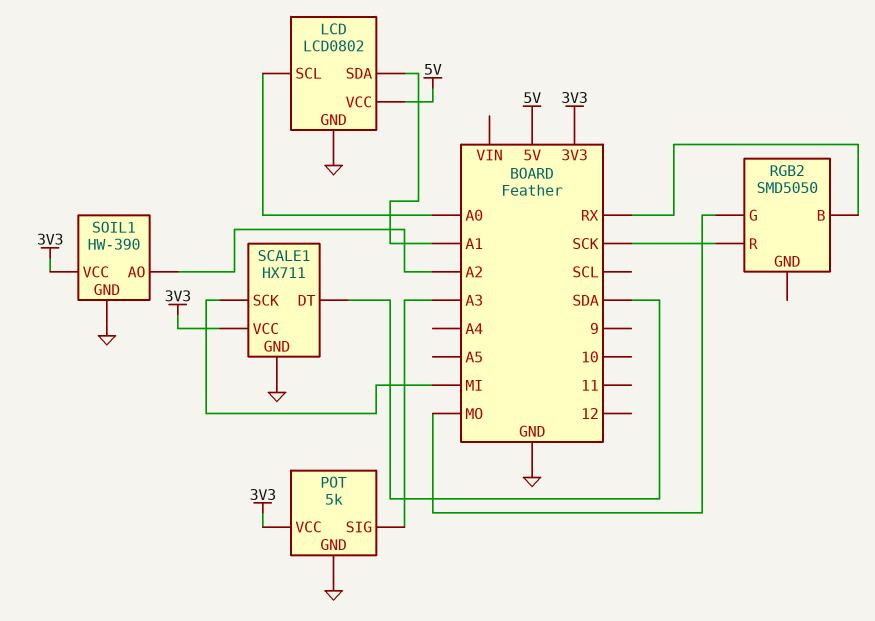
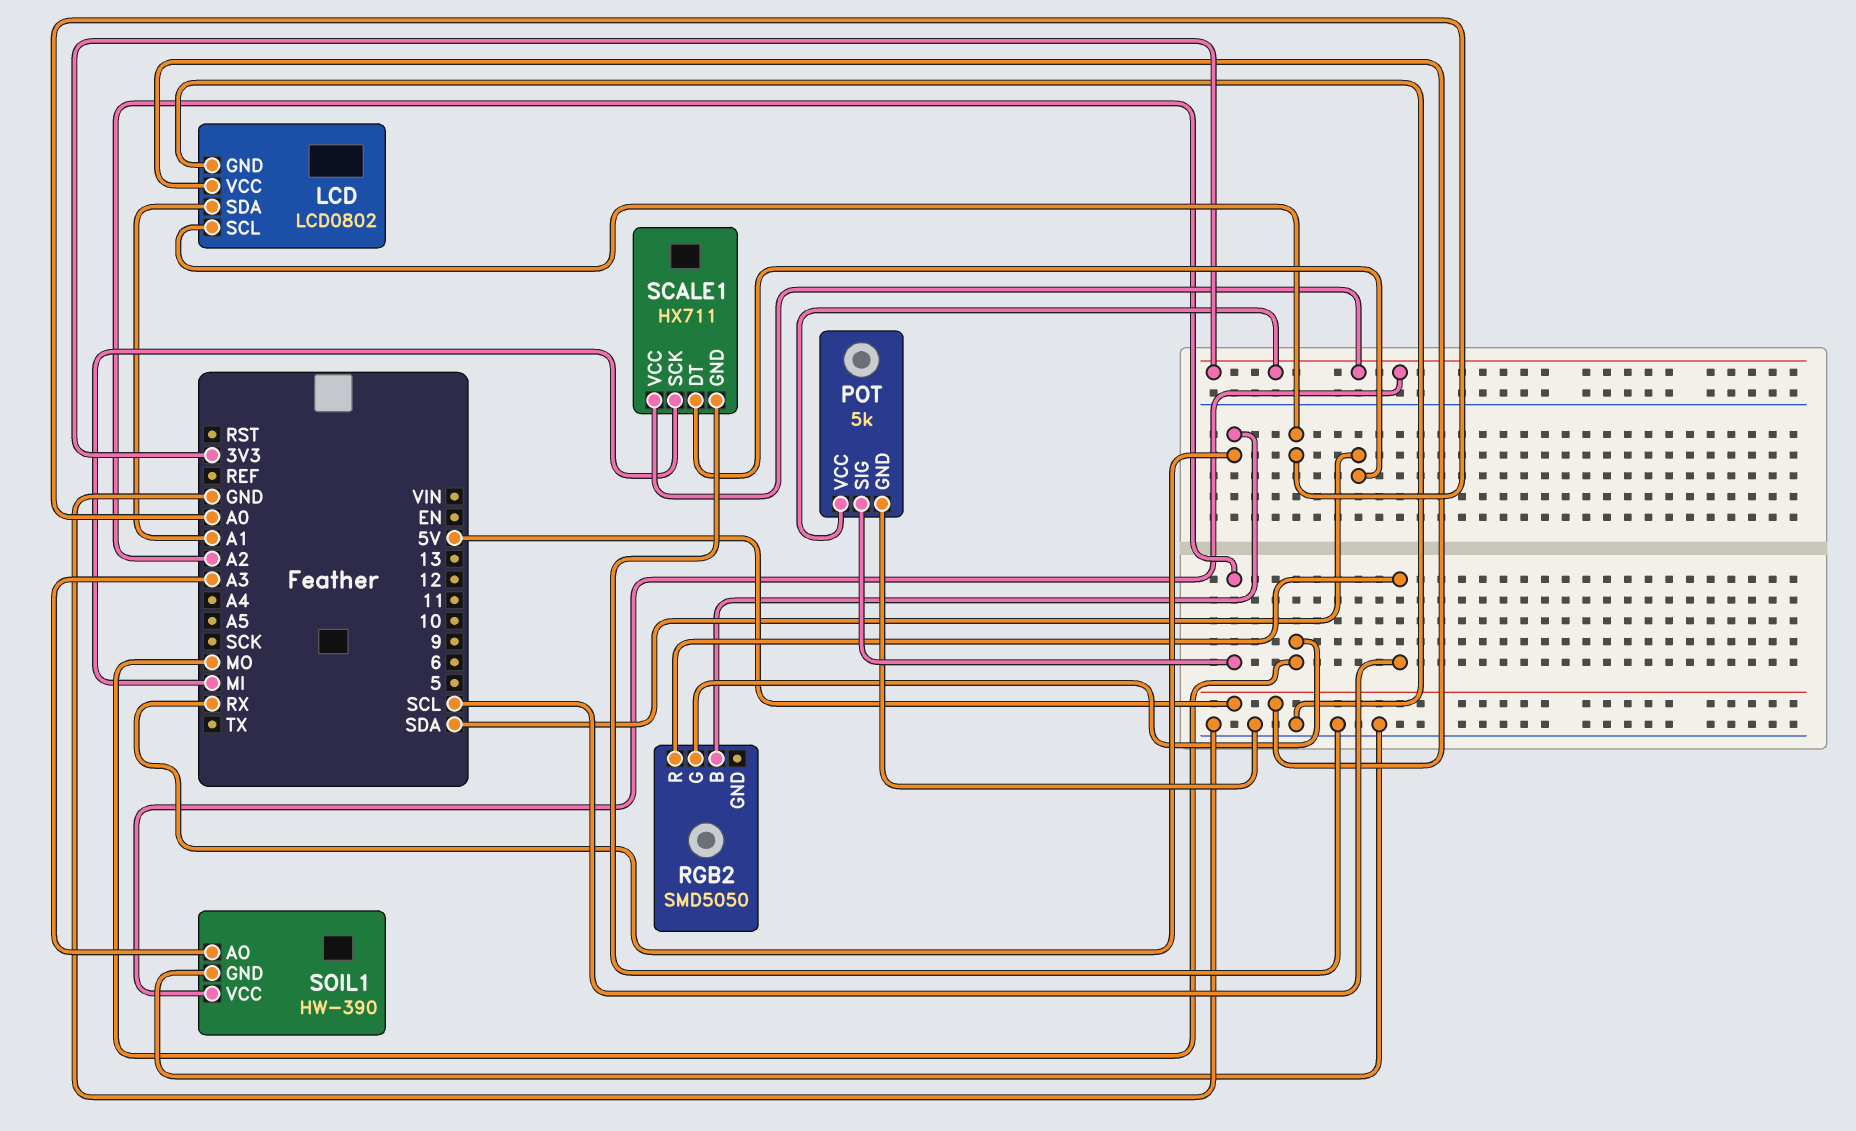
POT pin SIG: A3 -> A2
RGB2 pin R: SCK -> SCL
SOIL1 pin AO: A2 -> A3

